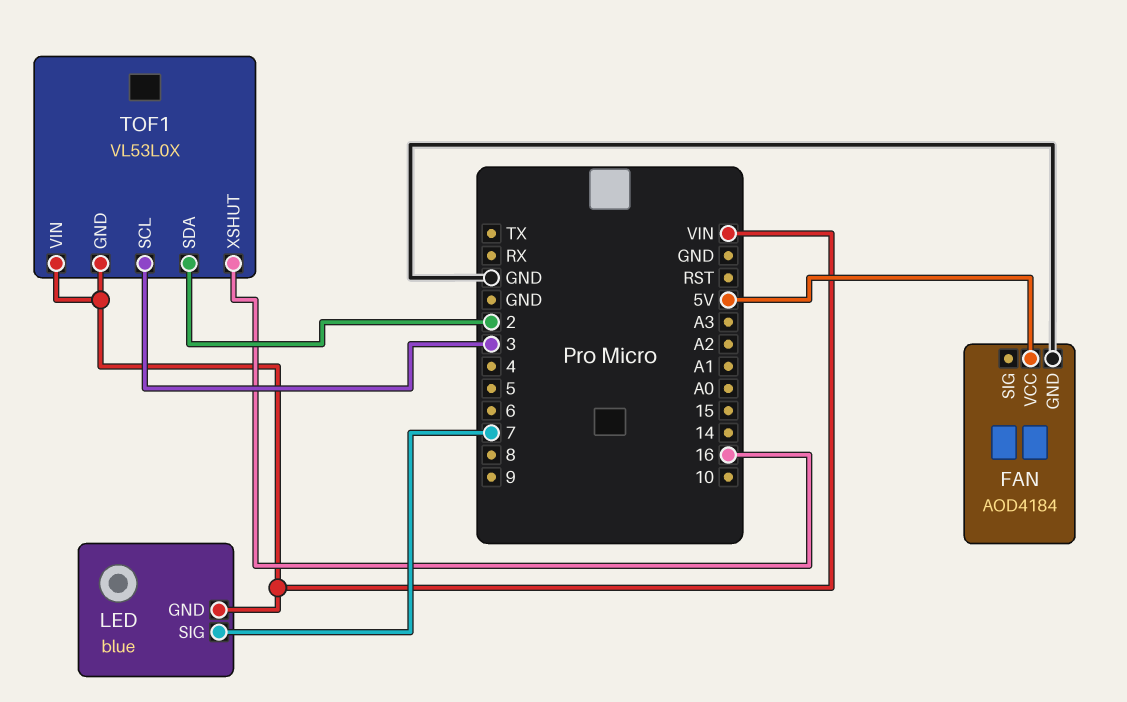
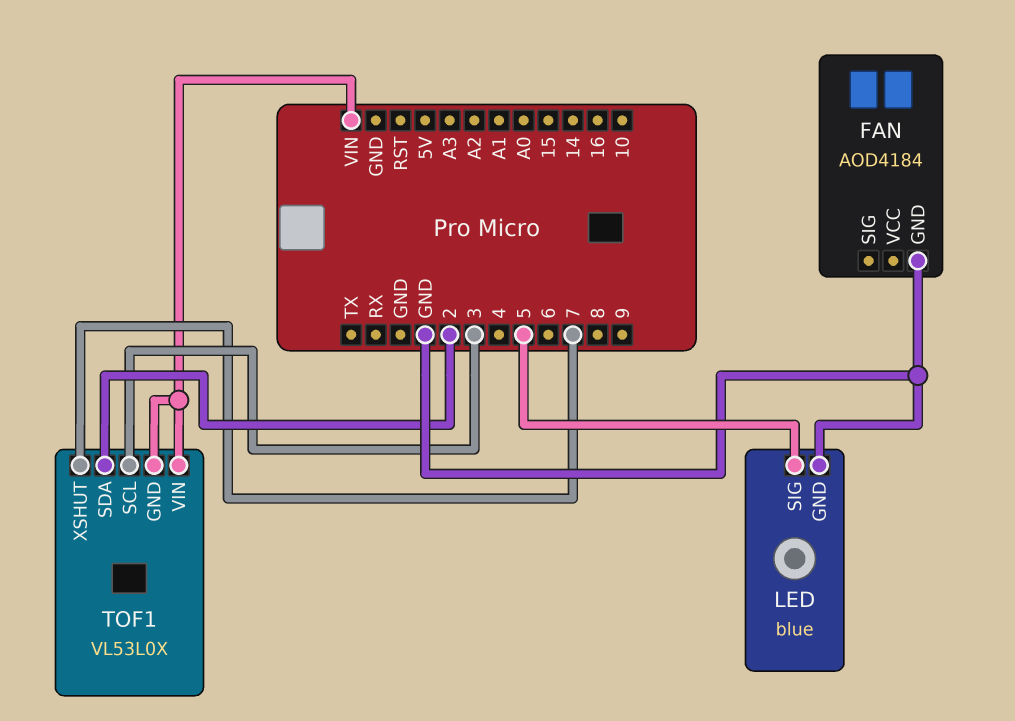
FAN pin VCC: 5V -> none
LED pin GND: VIN -> GND
LED pin SIG: 7 -> 5
TOF1 pin XSHUT: 16 -> 7

